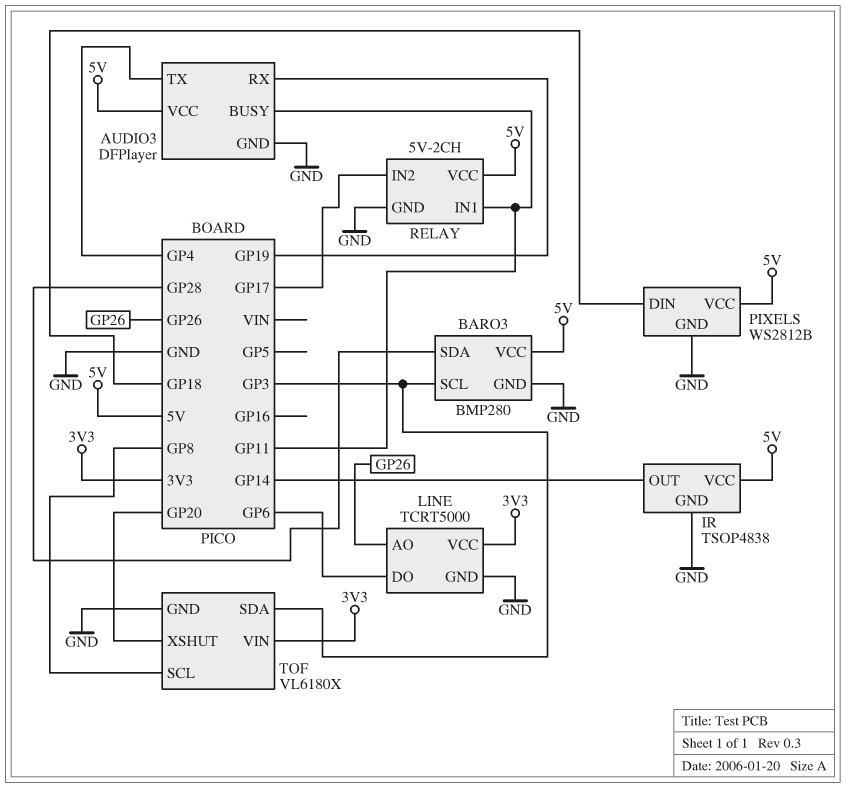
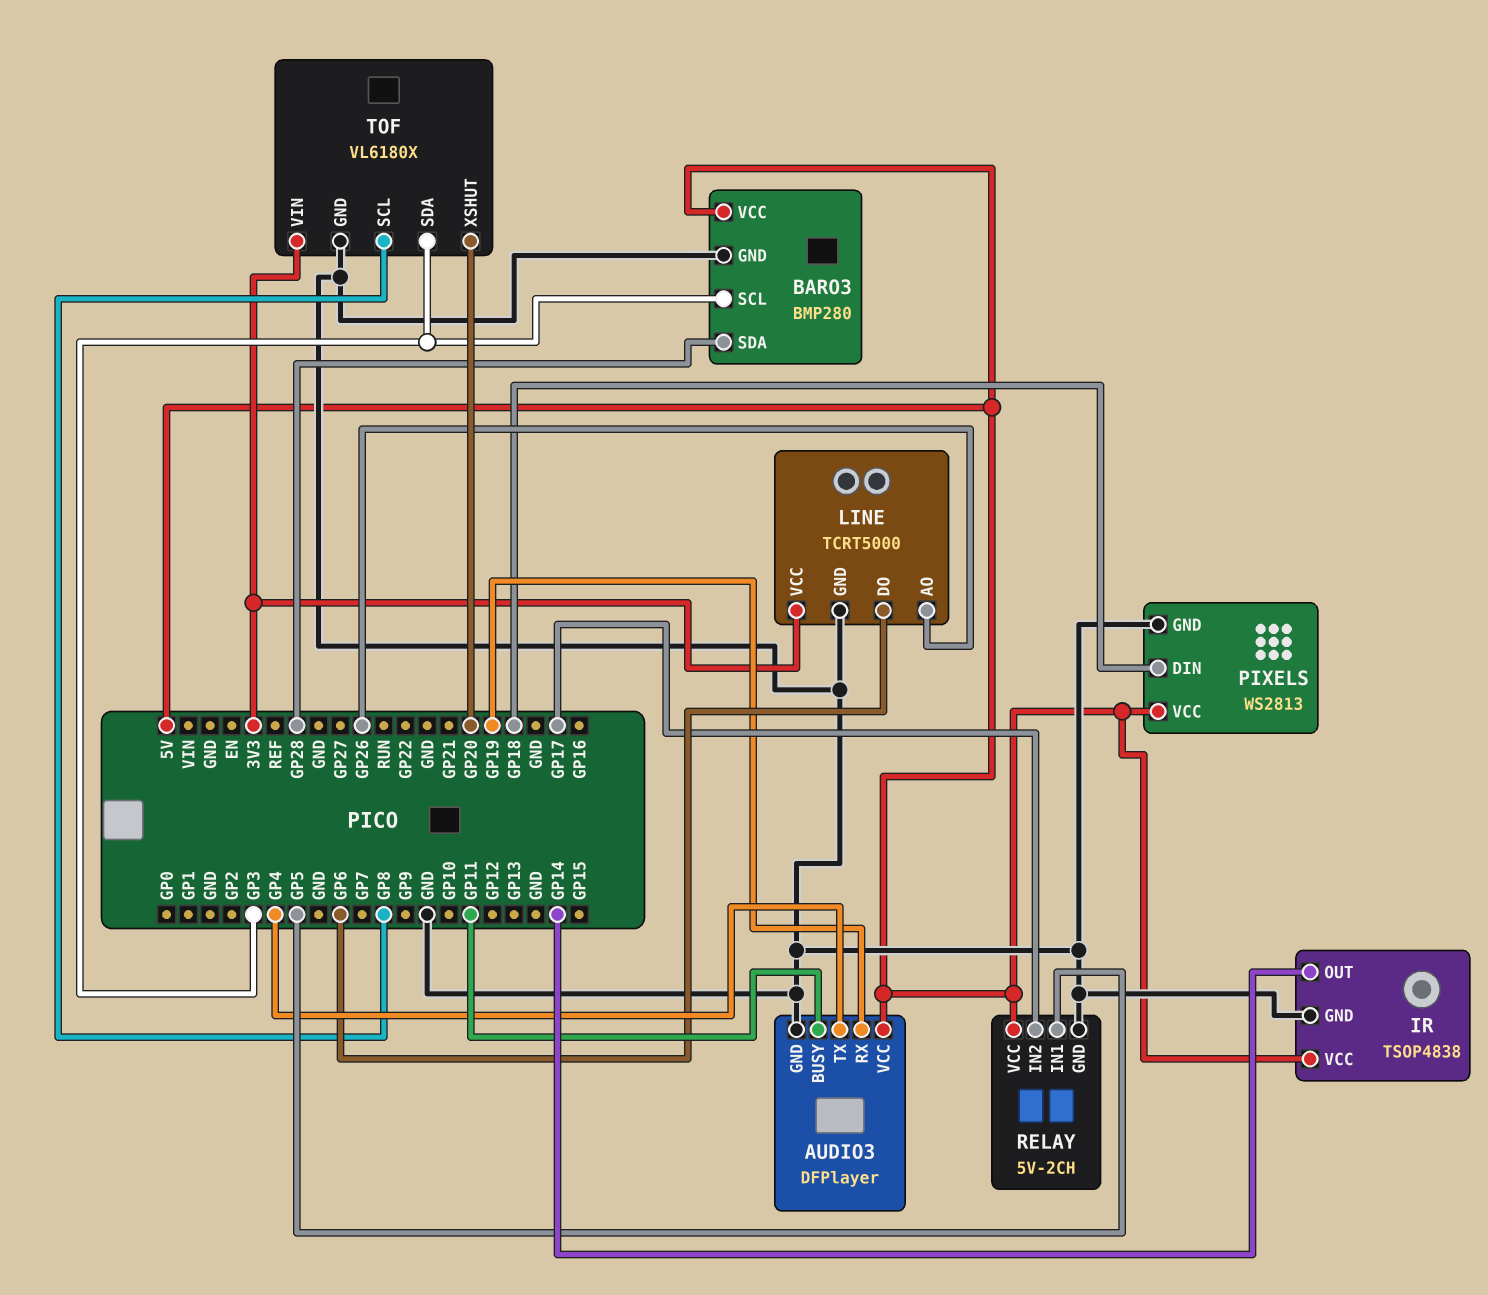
PIXELS: WS2812B -> WS2813
RELAY pin IN1: GP11 -> GP5

